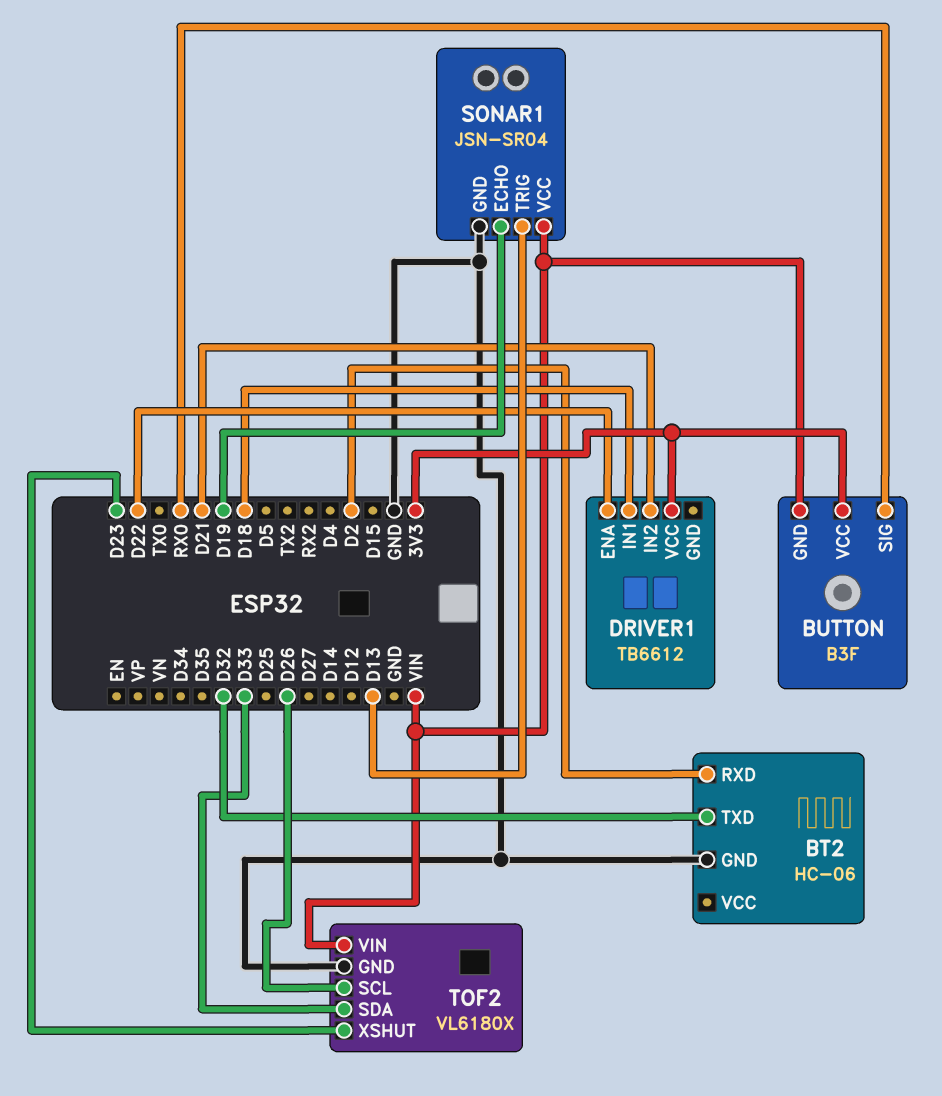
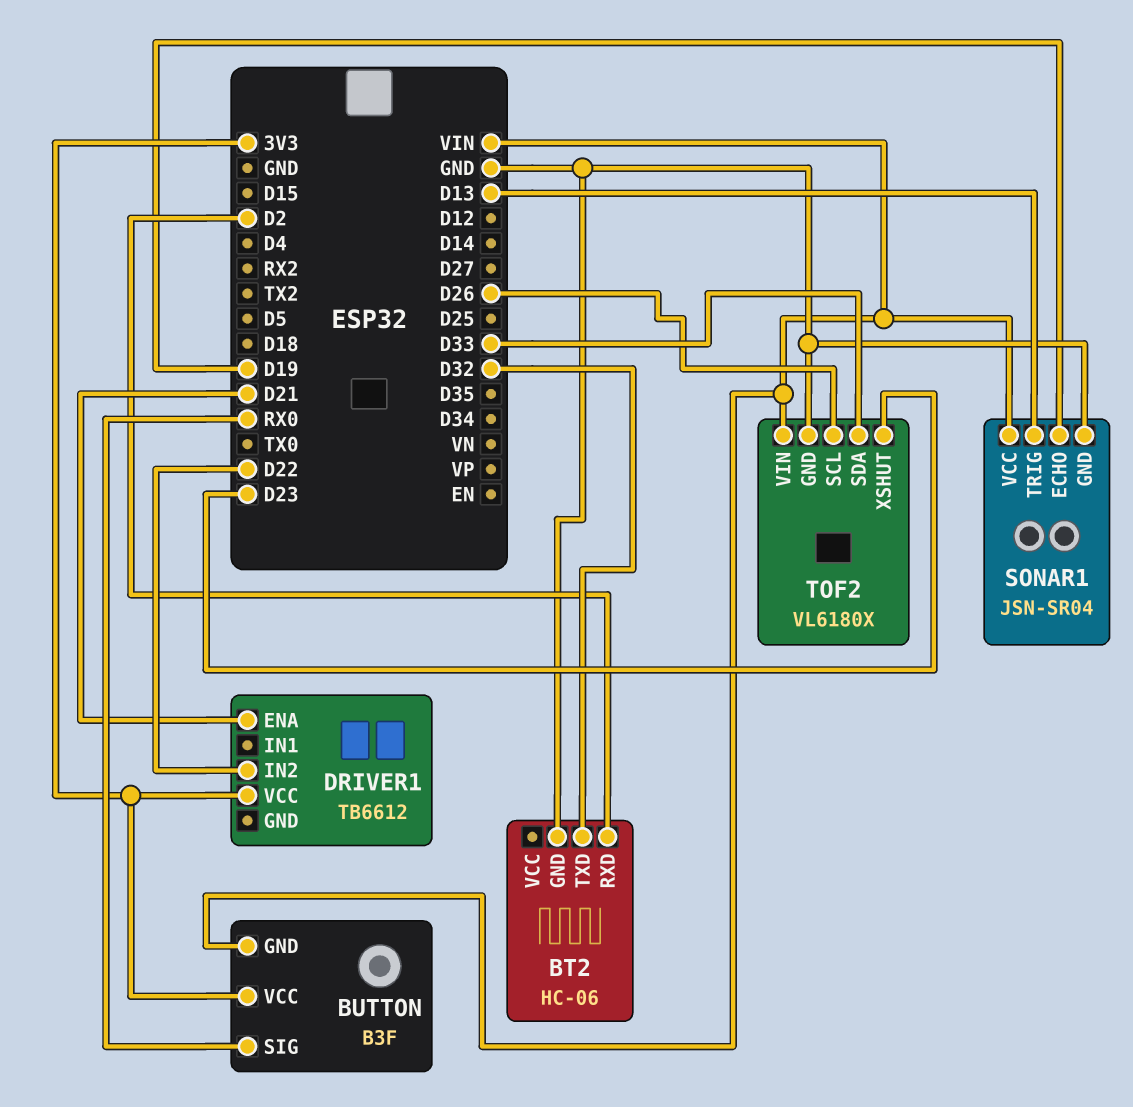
DRIVER1 pin ENA: D22 -> D21
DRIVER1 pin IN1: D18 -> none
DRIVER1 pin IN2: D21 -> D22

